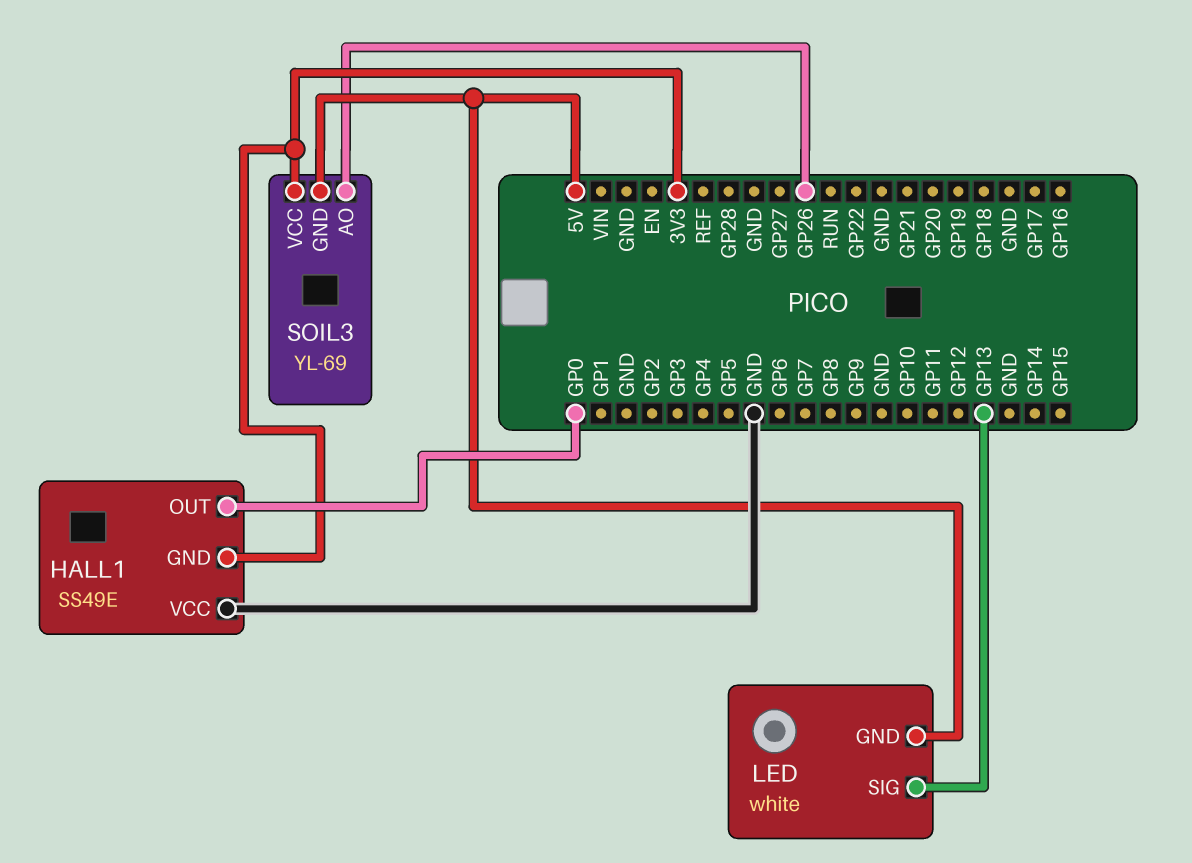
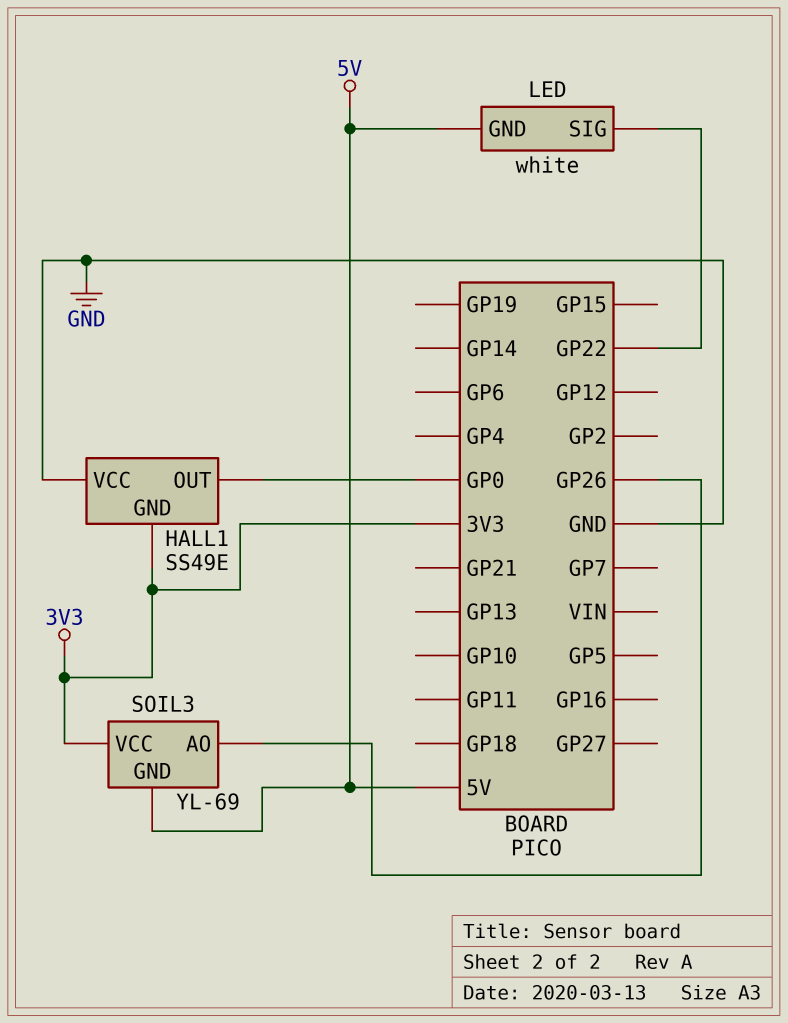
LED pin SIG: GP13 -> GP22

